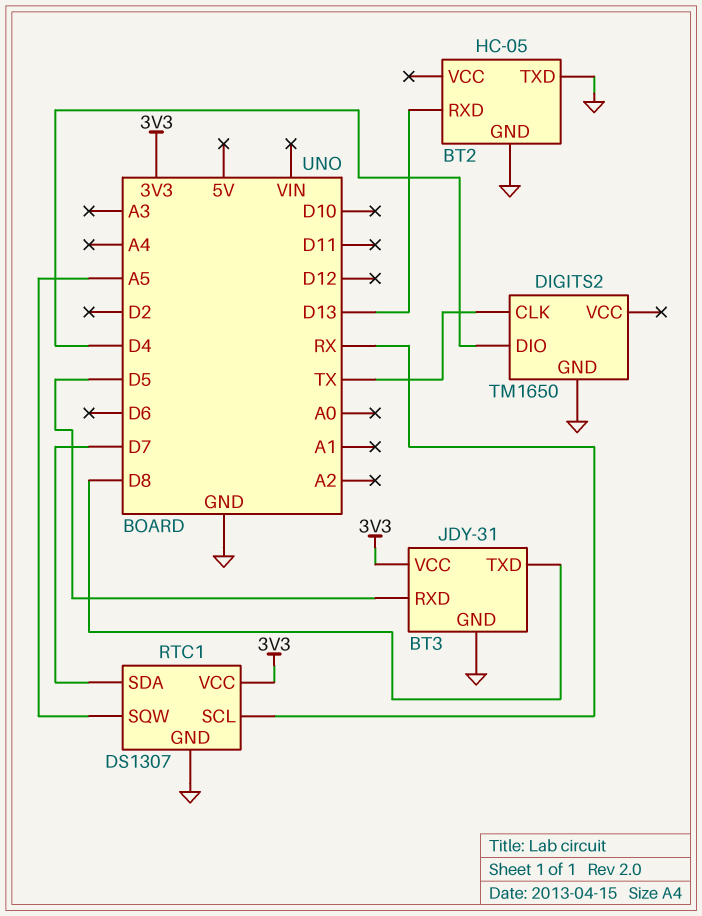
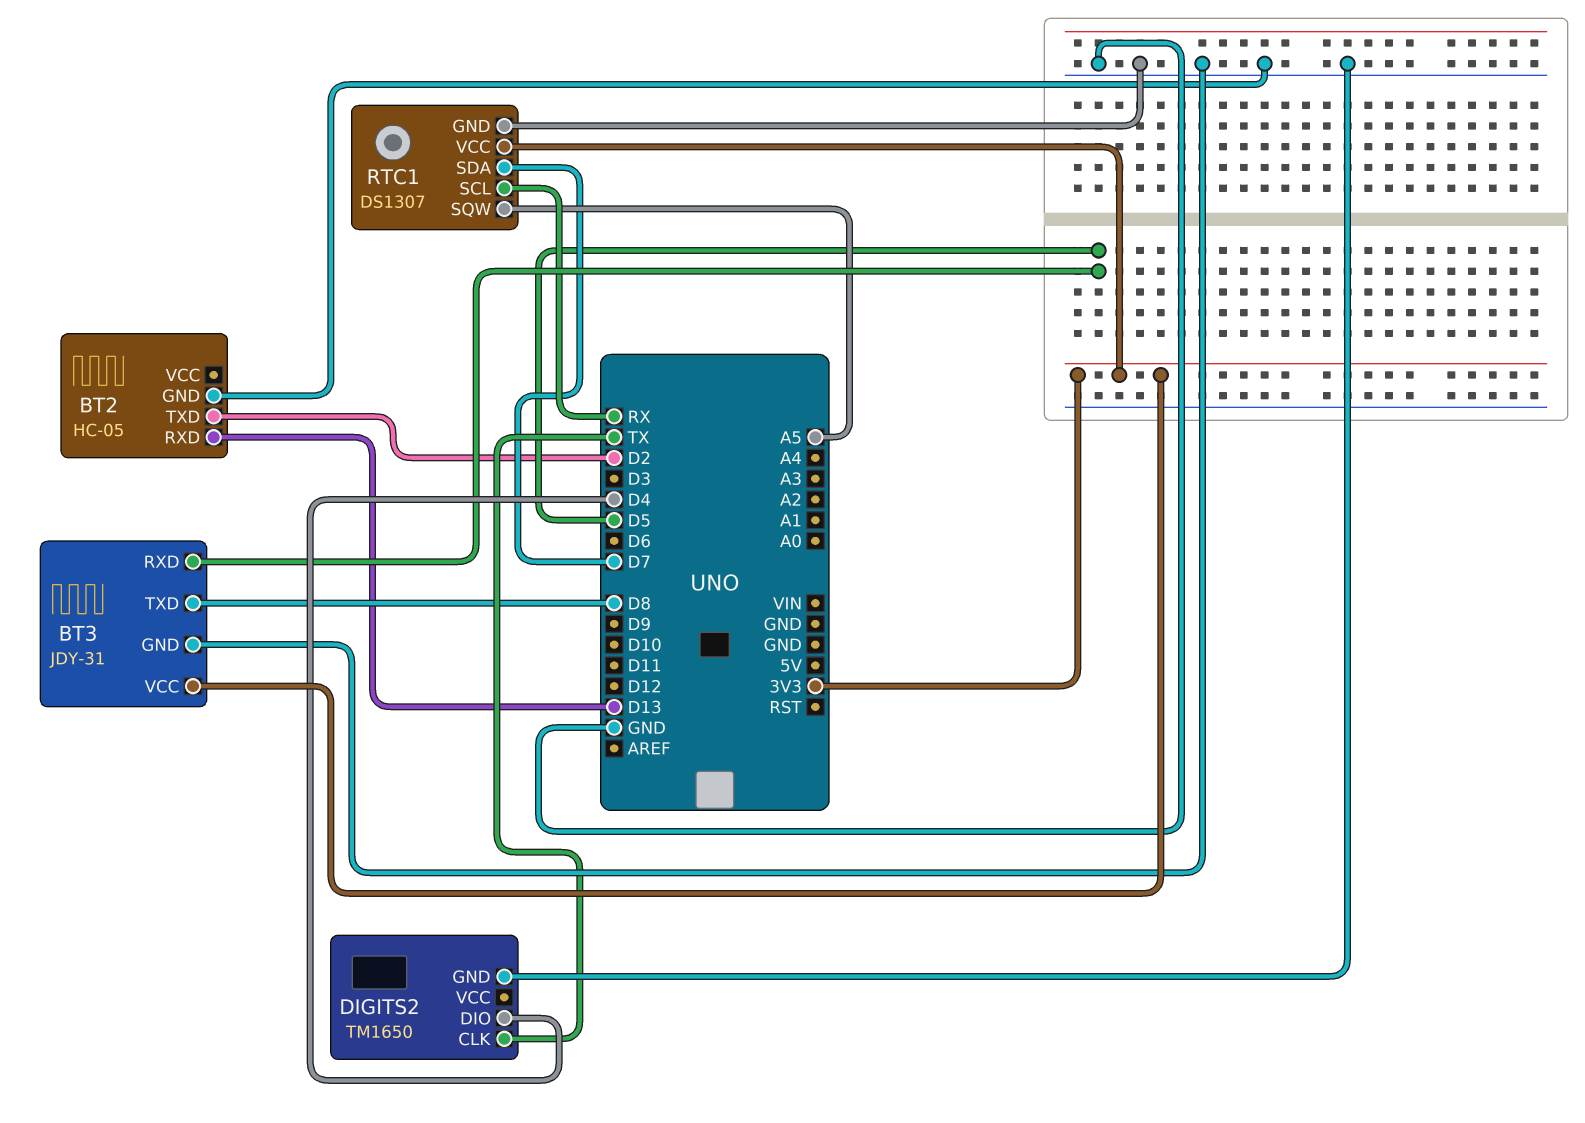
BT2 pin TXD: GND -> D2

